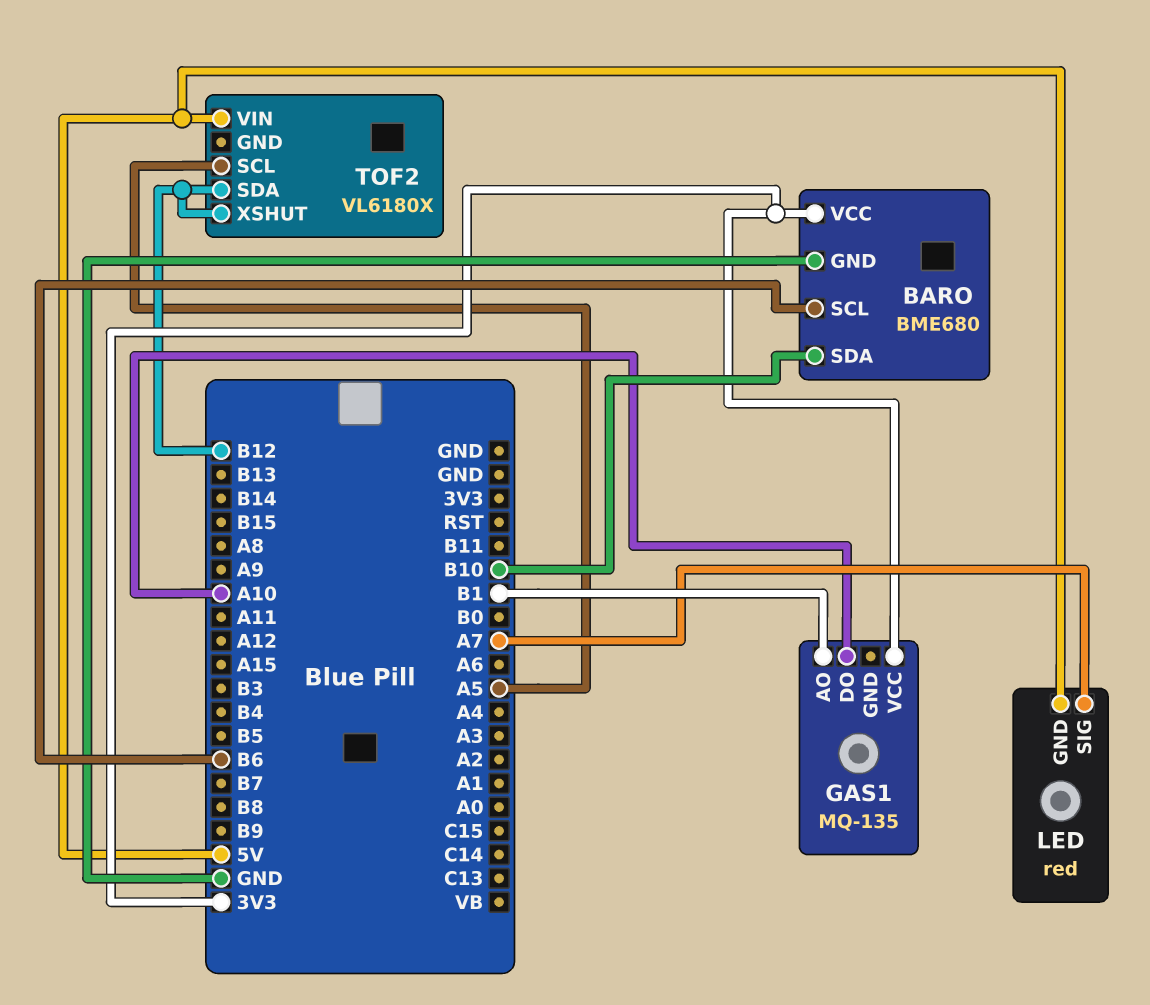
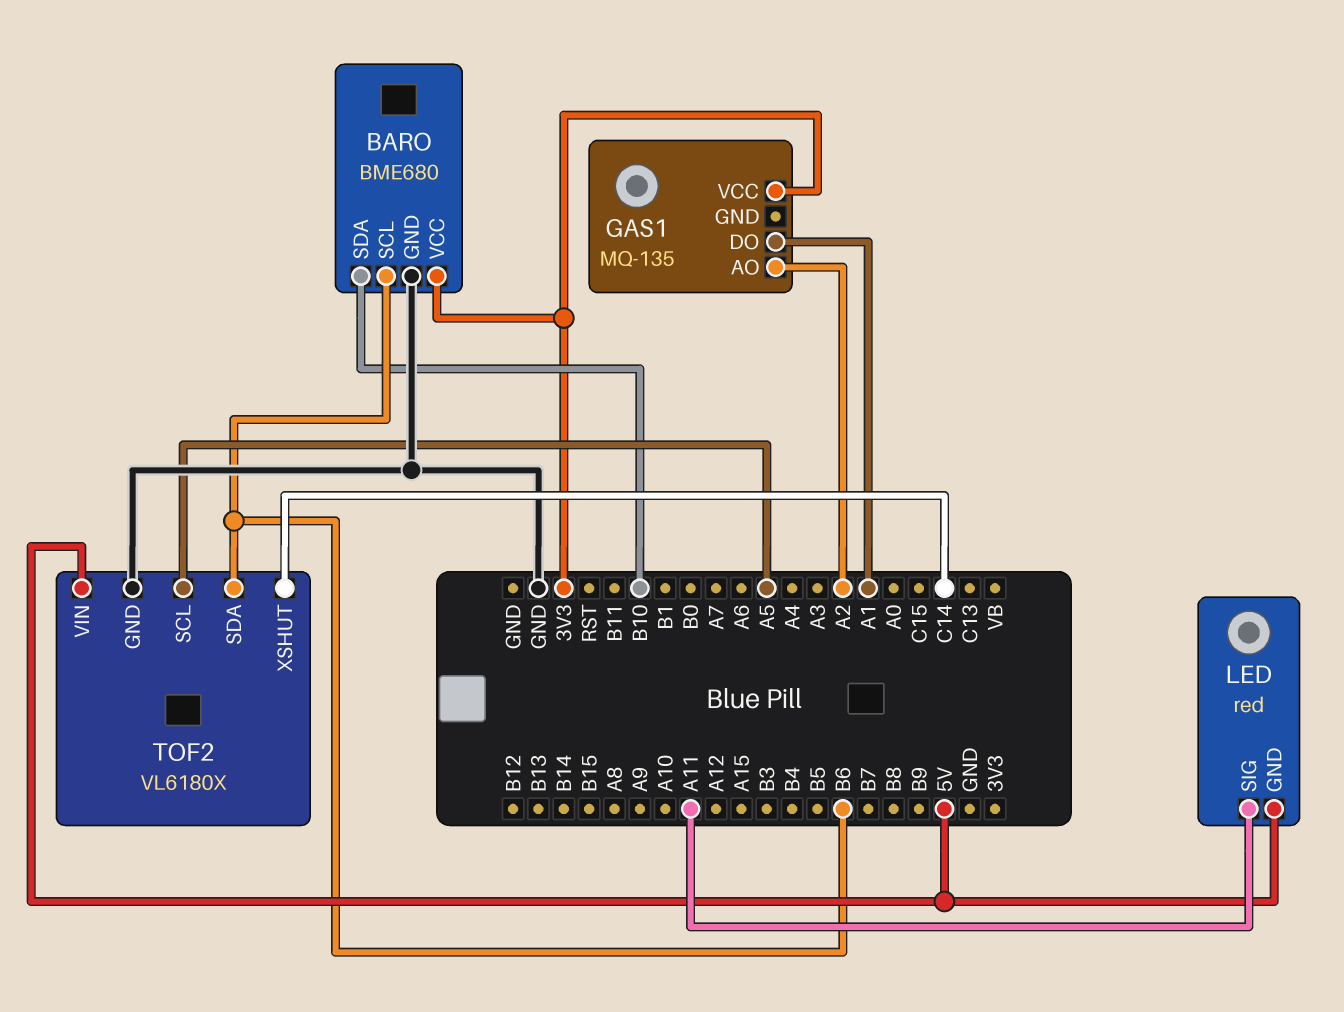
GAS1 pin AO: B1 -> A2
GAS1 pin DO: A10 -> A1
LED pin SIG: A7 -> A11
TOF2 pin GND: none -> GND
TOF2 pin SDA: B12 -> B6
TOF2 pin XSHUT: B12 -> C14

